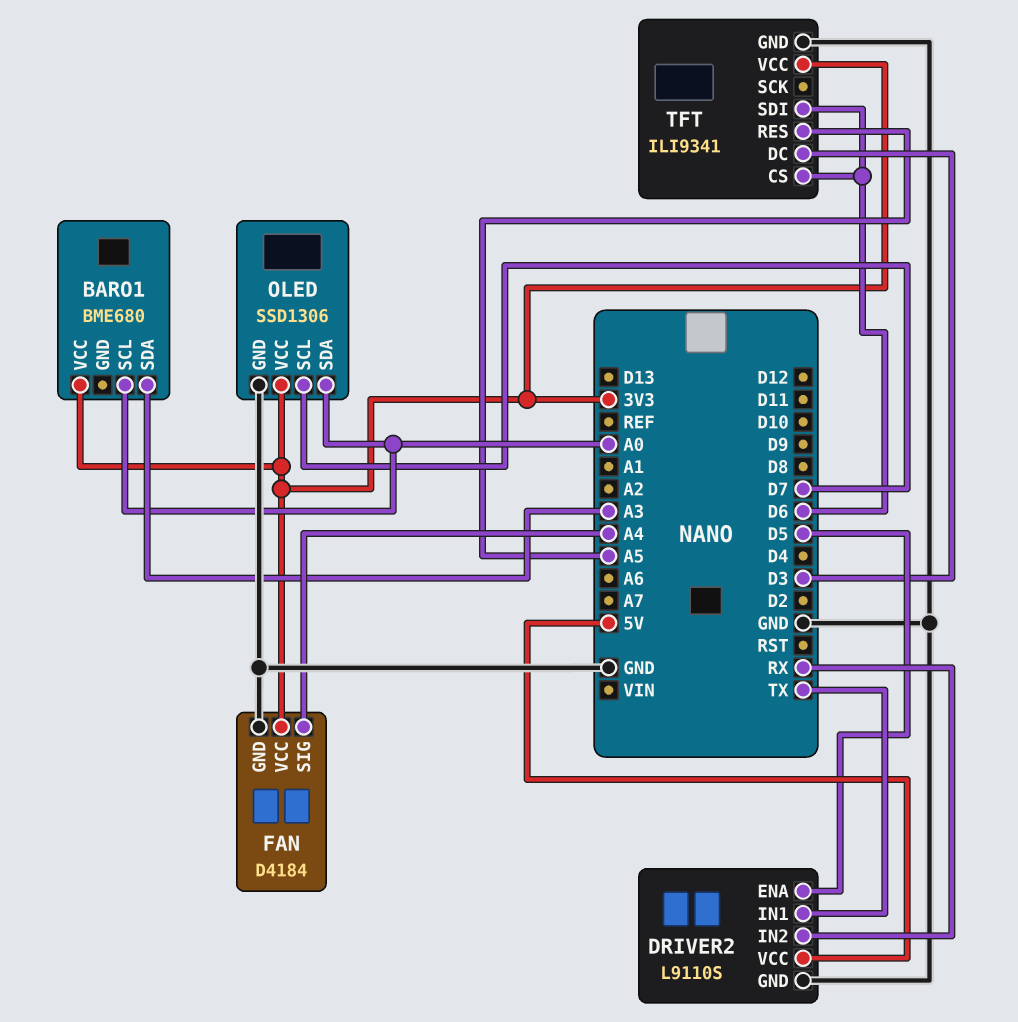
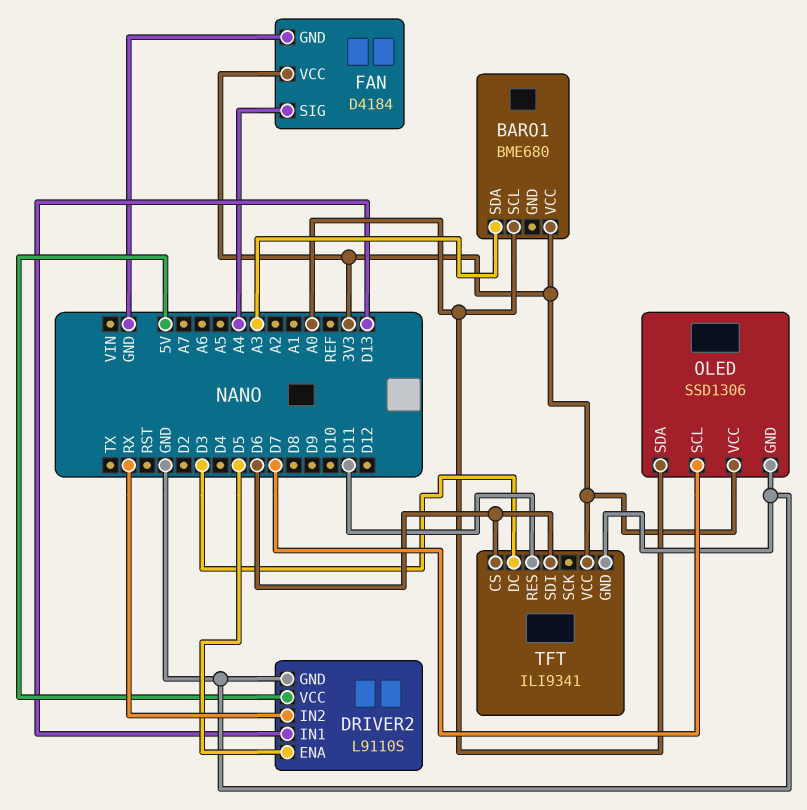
DRIVER2 pin IN1: TX -> D13
TFT pin RES: A5 -> D11

